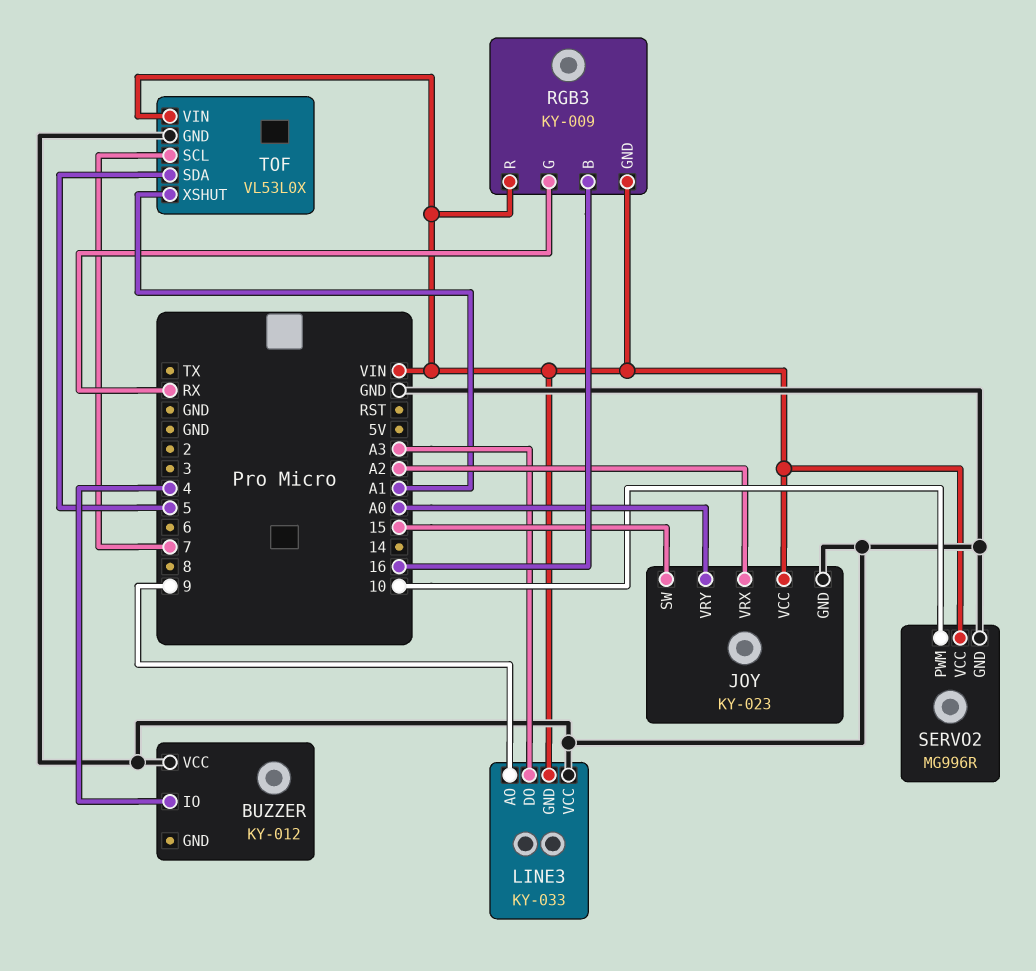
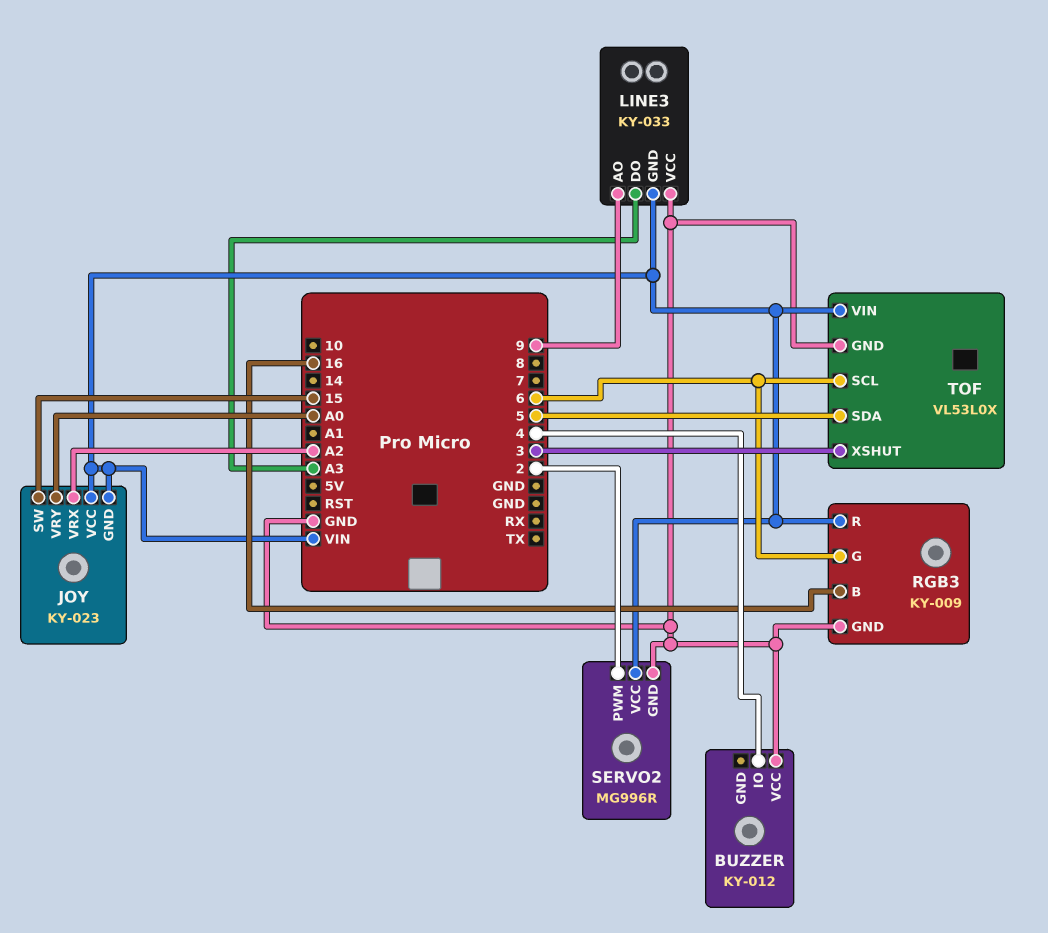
JOY pin GND: GND -> VIN
RGB3 pin G: RX -> 6
RGB3 pin GND: VIN -> GND
SERVO2 pin PWM: 10 -> 2
TOF pin SCL: 7 -> 6
TOF pin XSHUT: A1 -> 3

